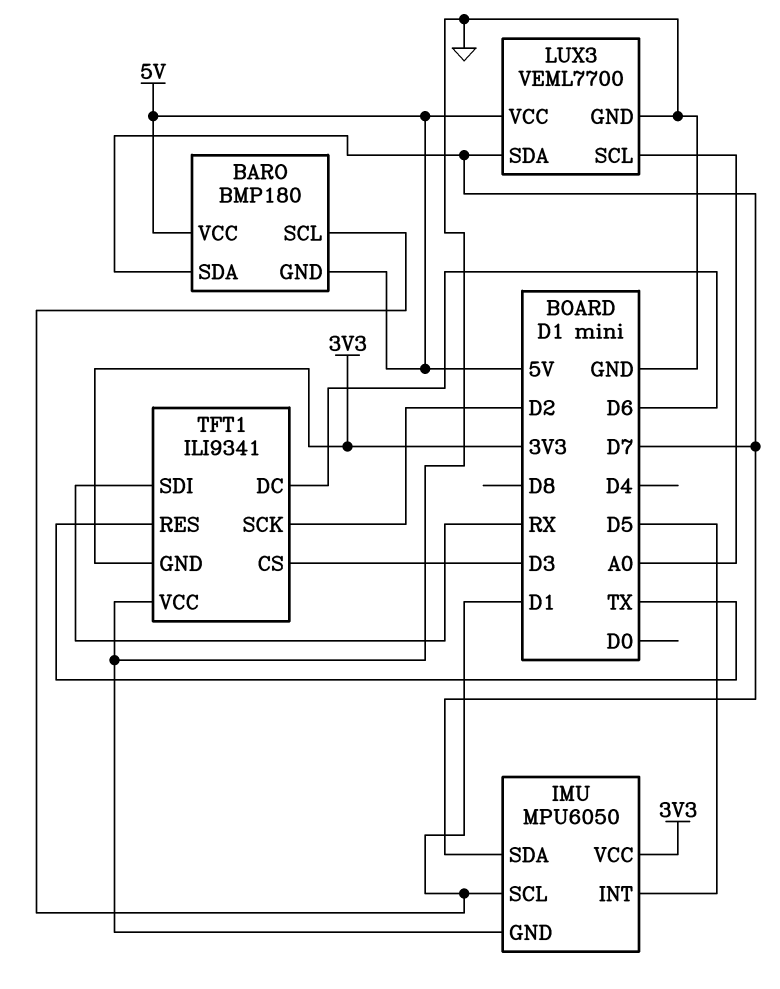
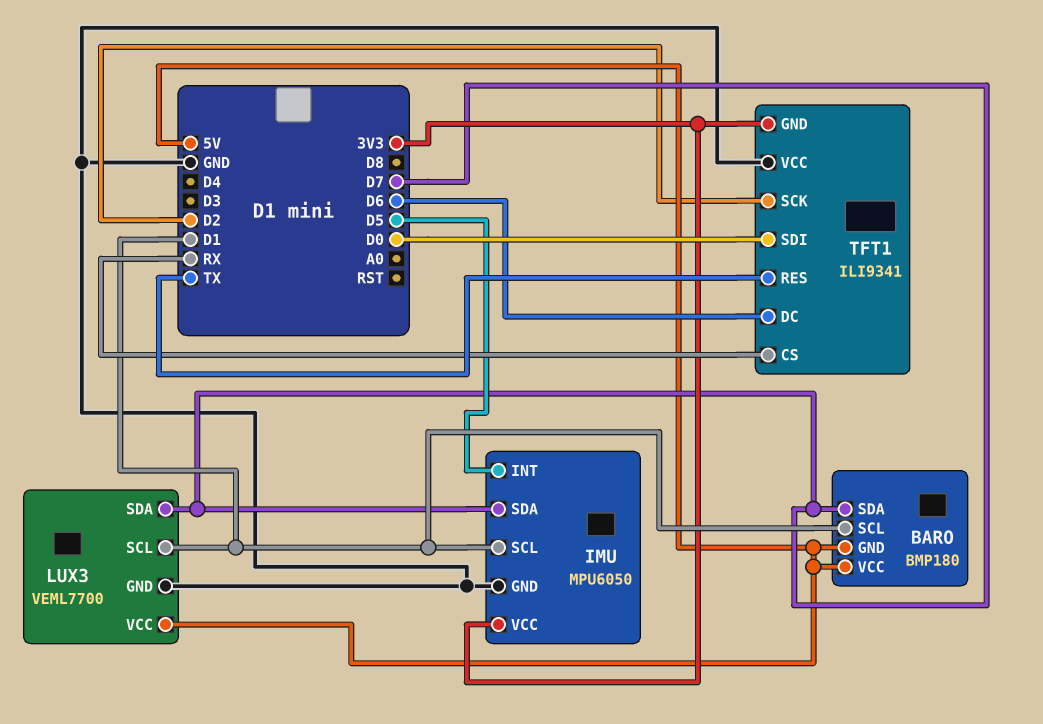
LUX3 pin SCL: A0 -> D1
TFT1 pin CS: D3 -> RX
TFT1 pin SDI: RX -> D0

